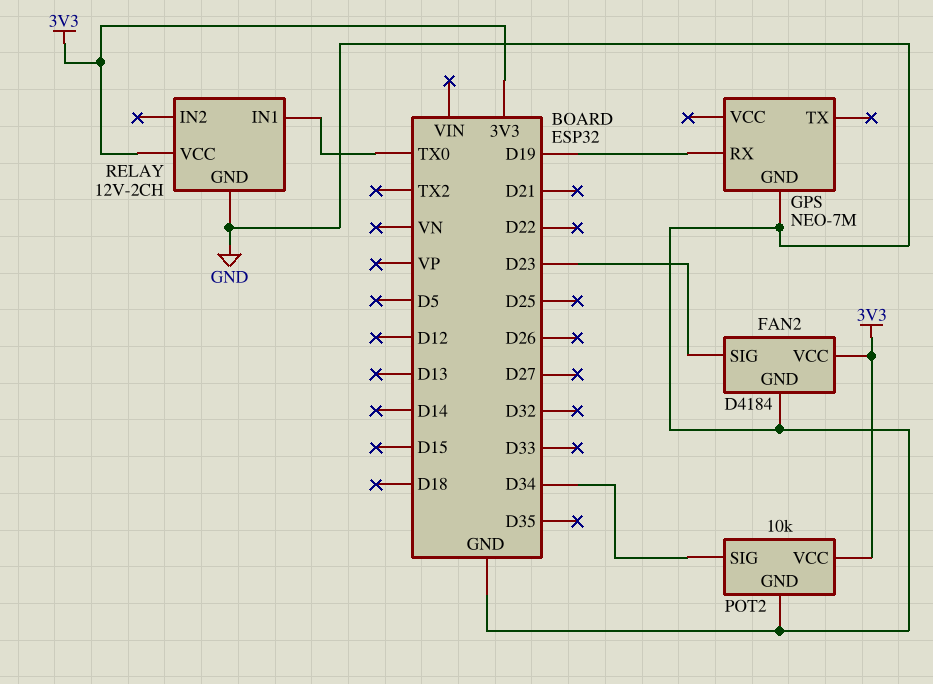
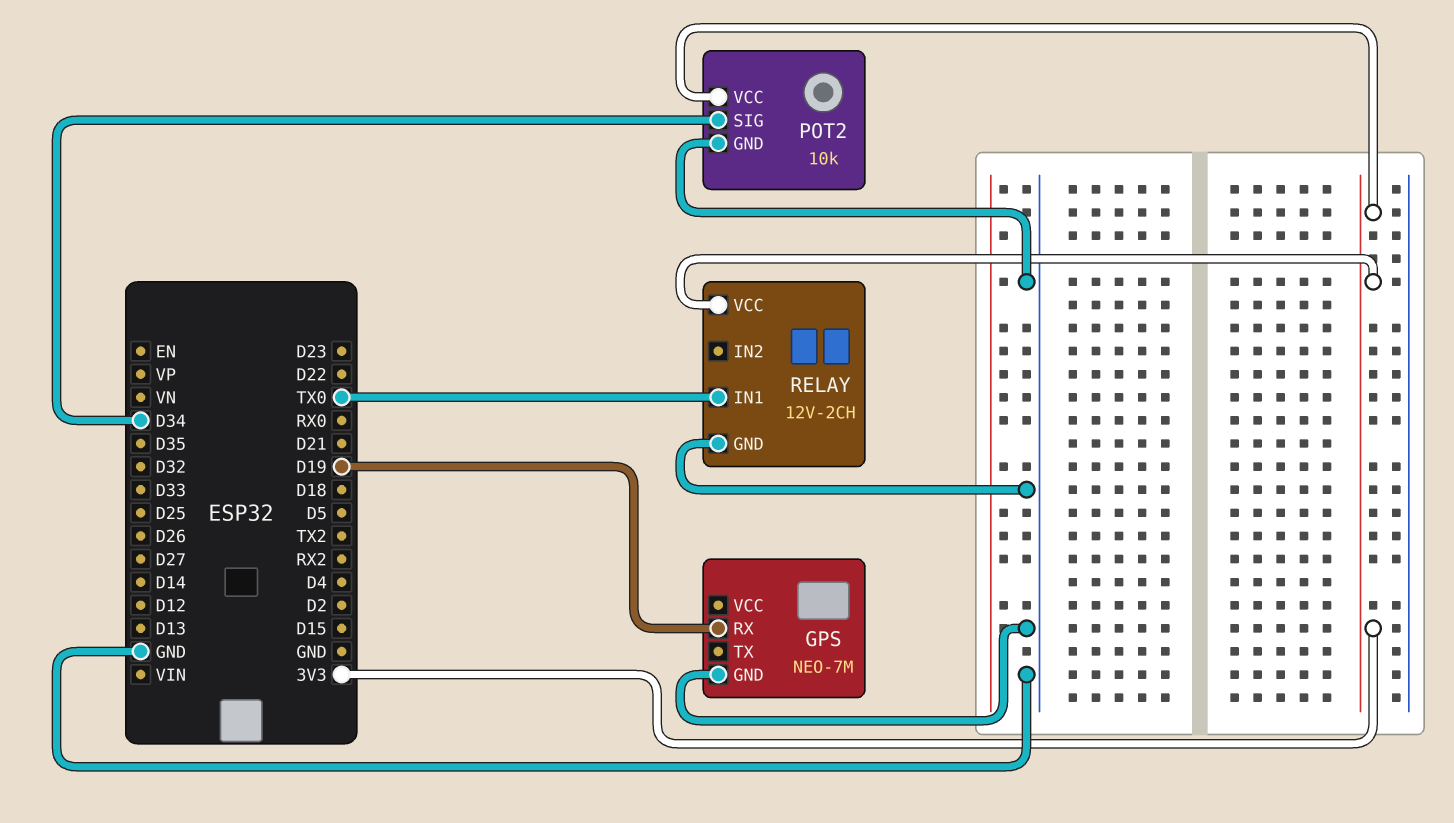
FAN2: D4184 -> none
FAN2 pin GND: GND -> none
FAN2 pin SIG: D23 -> none
FAN2 pin VCC: 3V3 -> none

